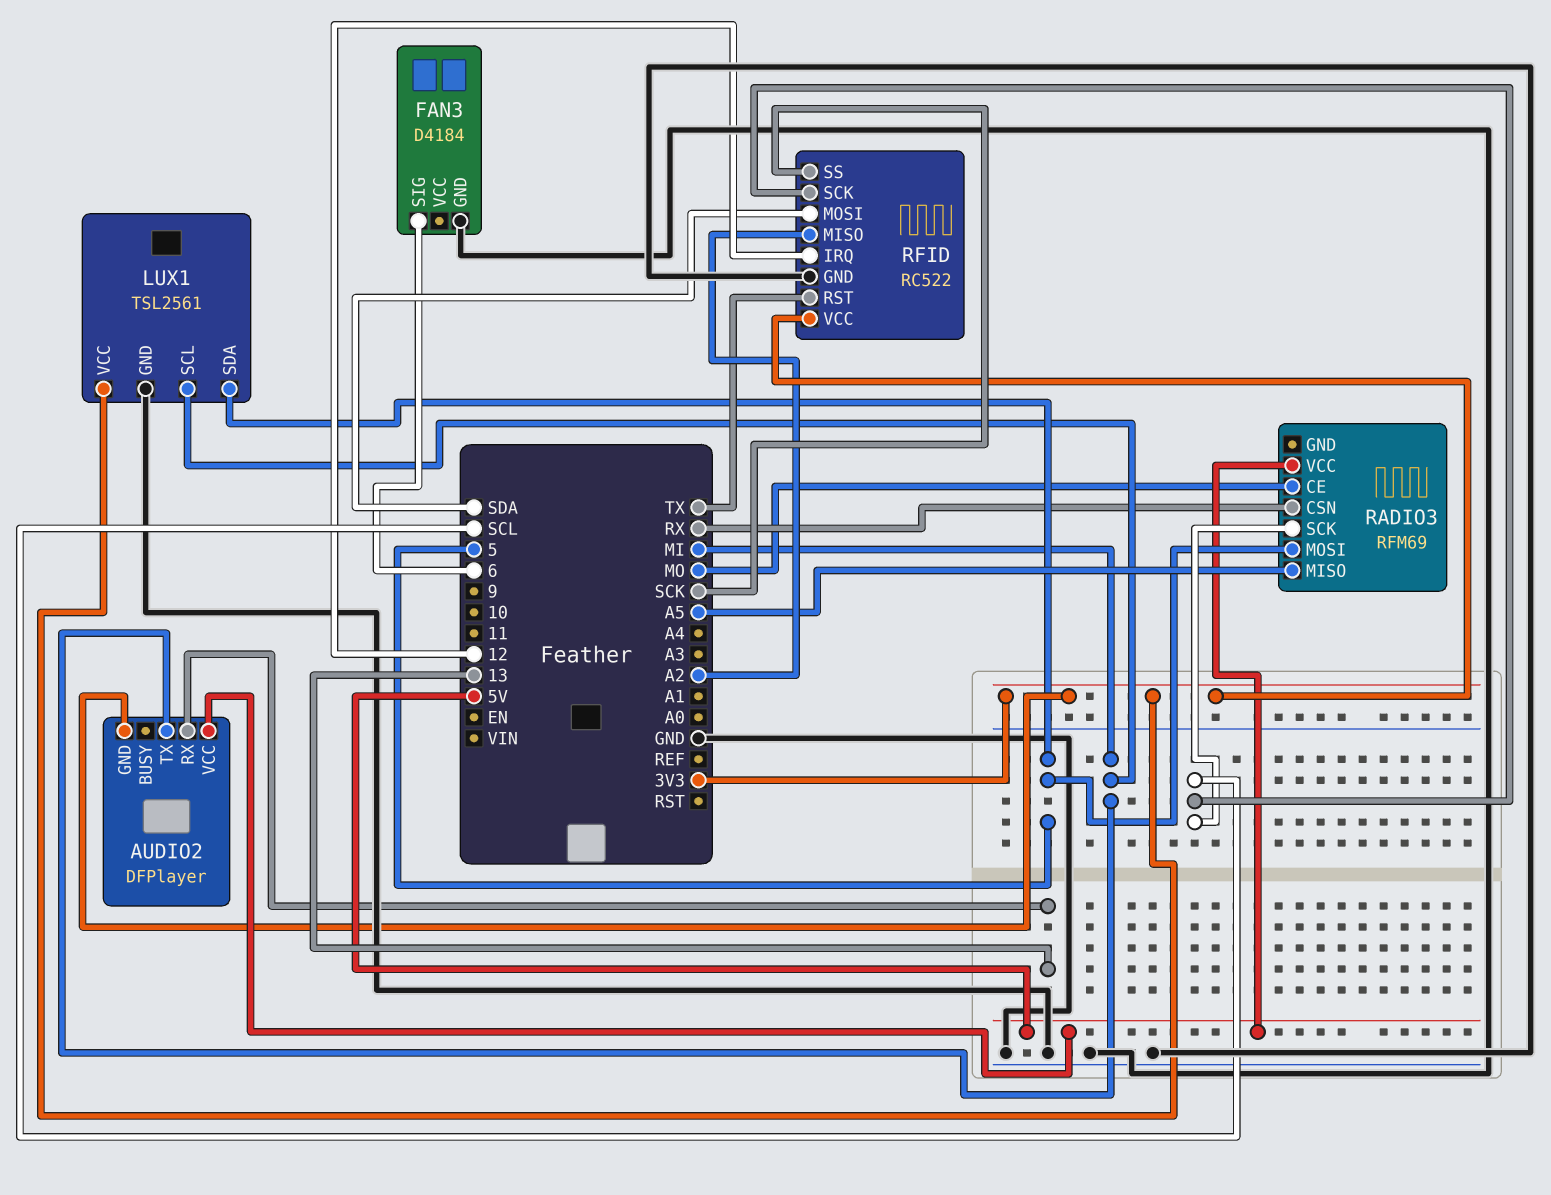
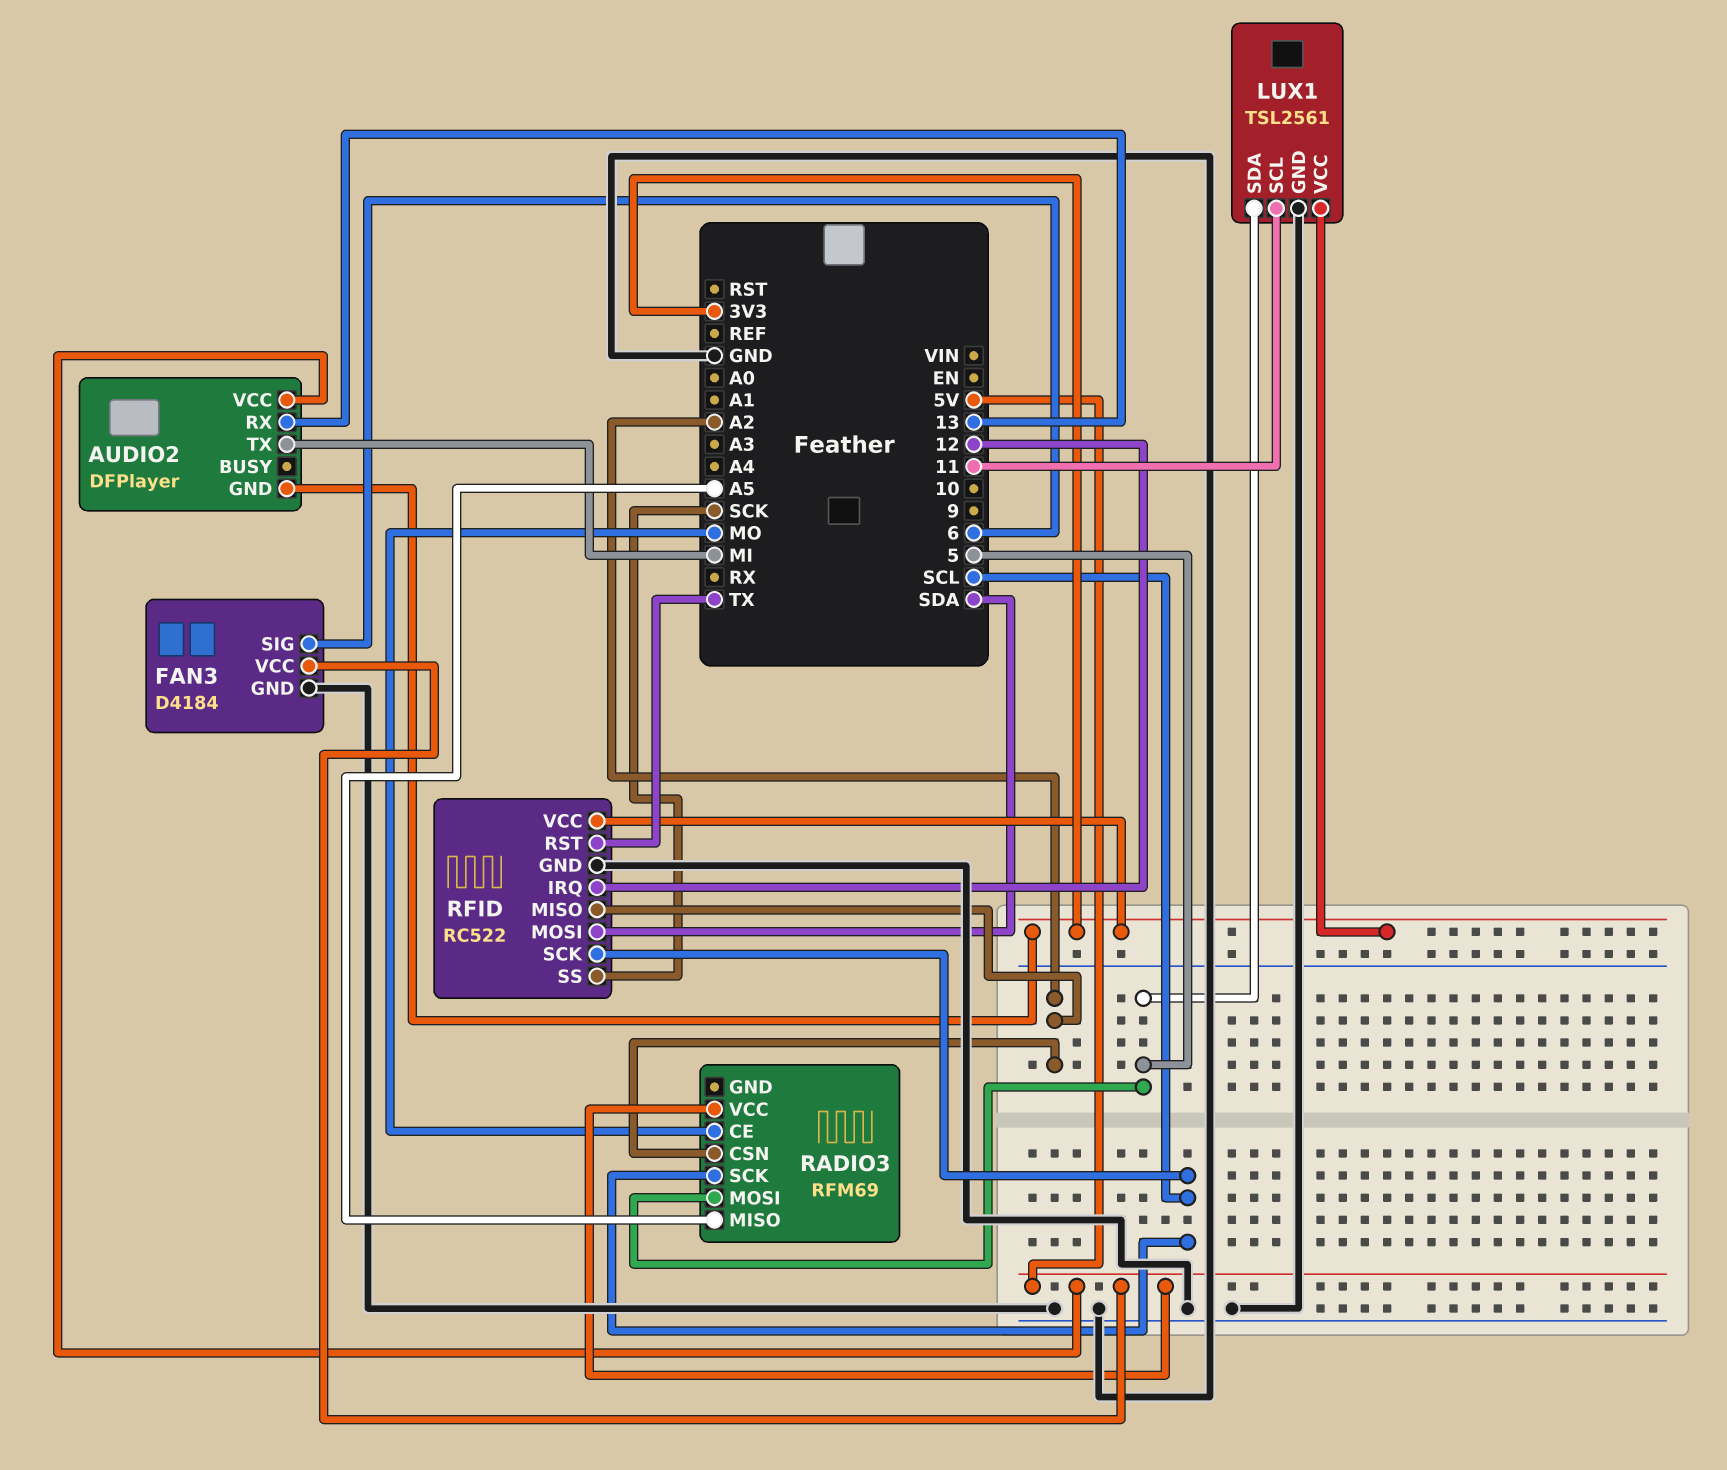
FAN3 pin VCC: none -> 5V
LUX1 pin SCL: MI -> 11
RADIO3 pin CSN: RX -> A2

